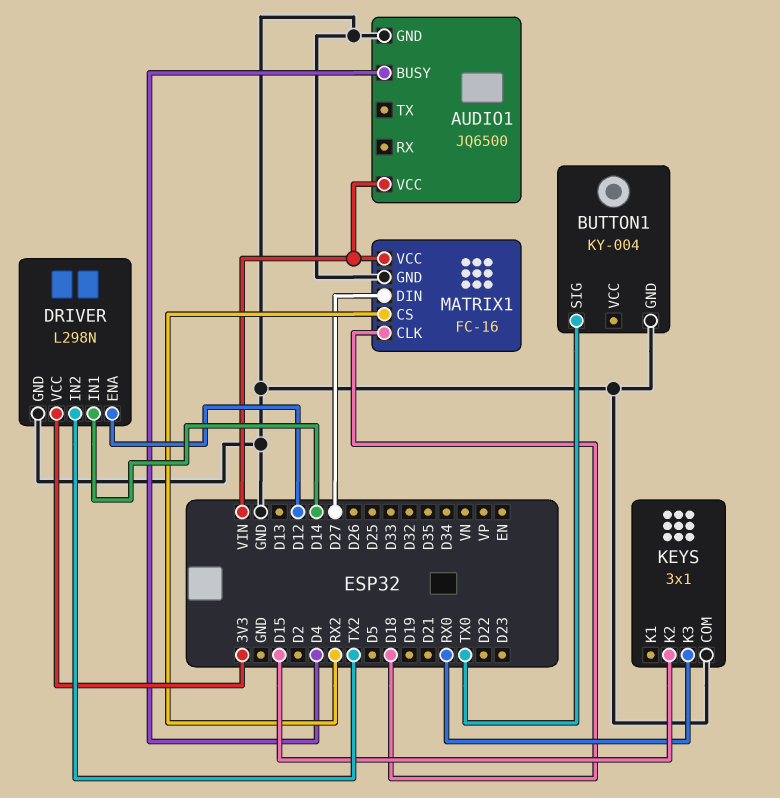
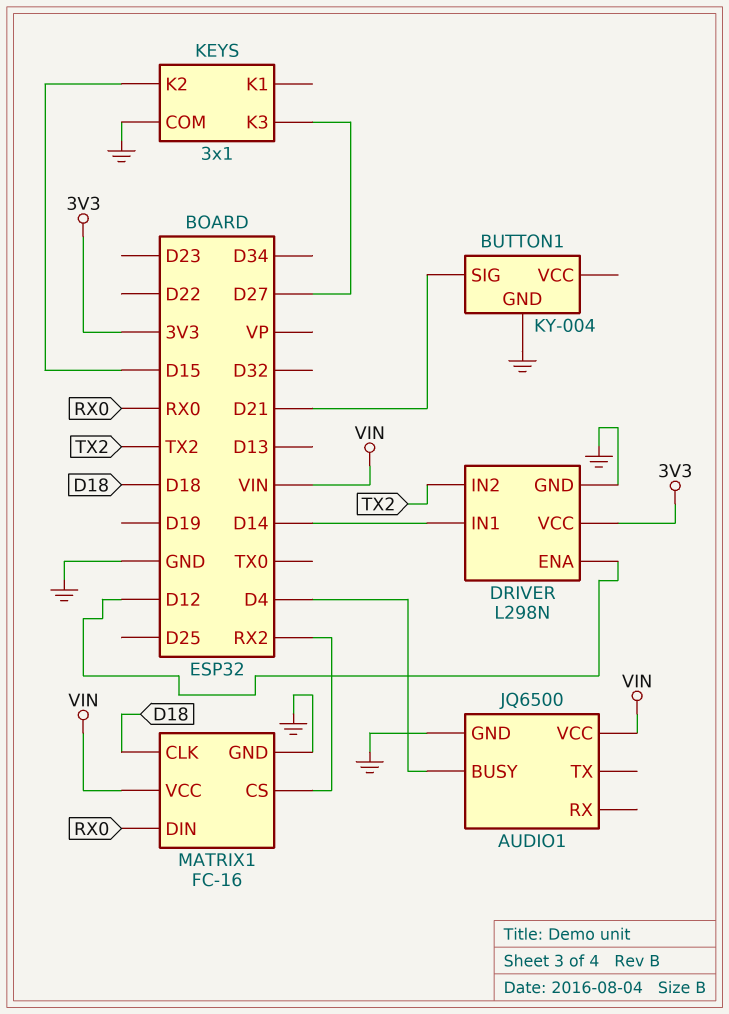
BUTTON1 pin SIG: TX0 -> D21
KEYS pin K3: RX0 -> D27
MATRIX1 pin DIN: D27 -> RX0

